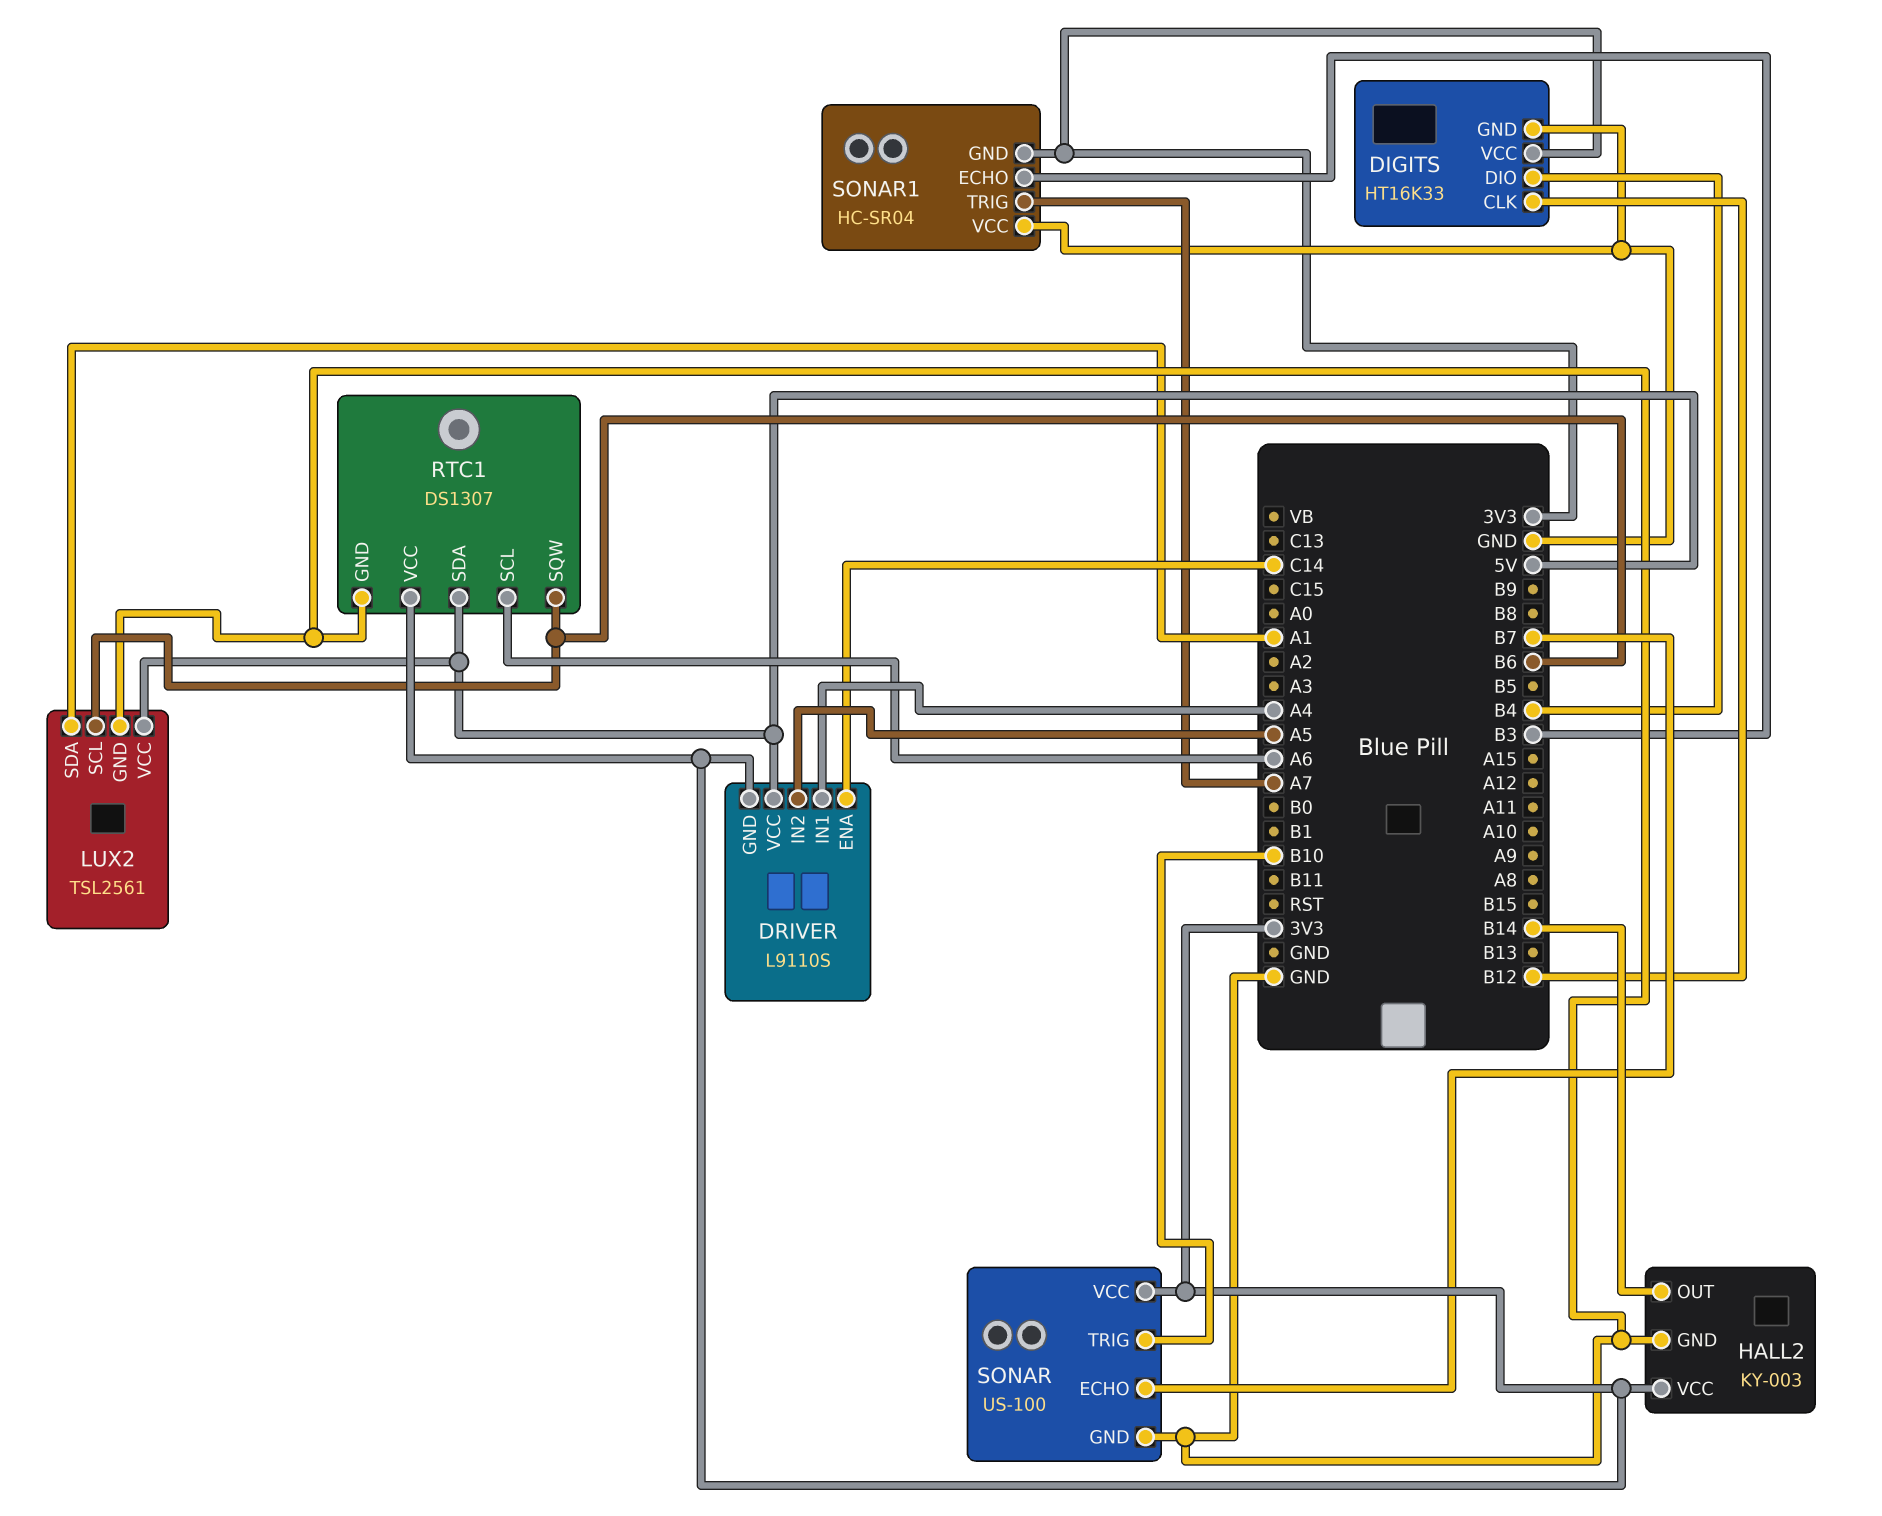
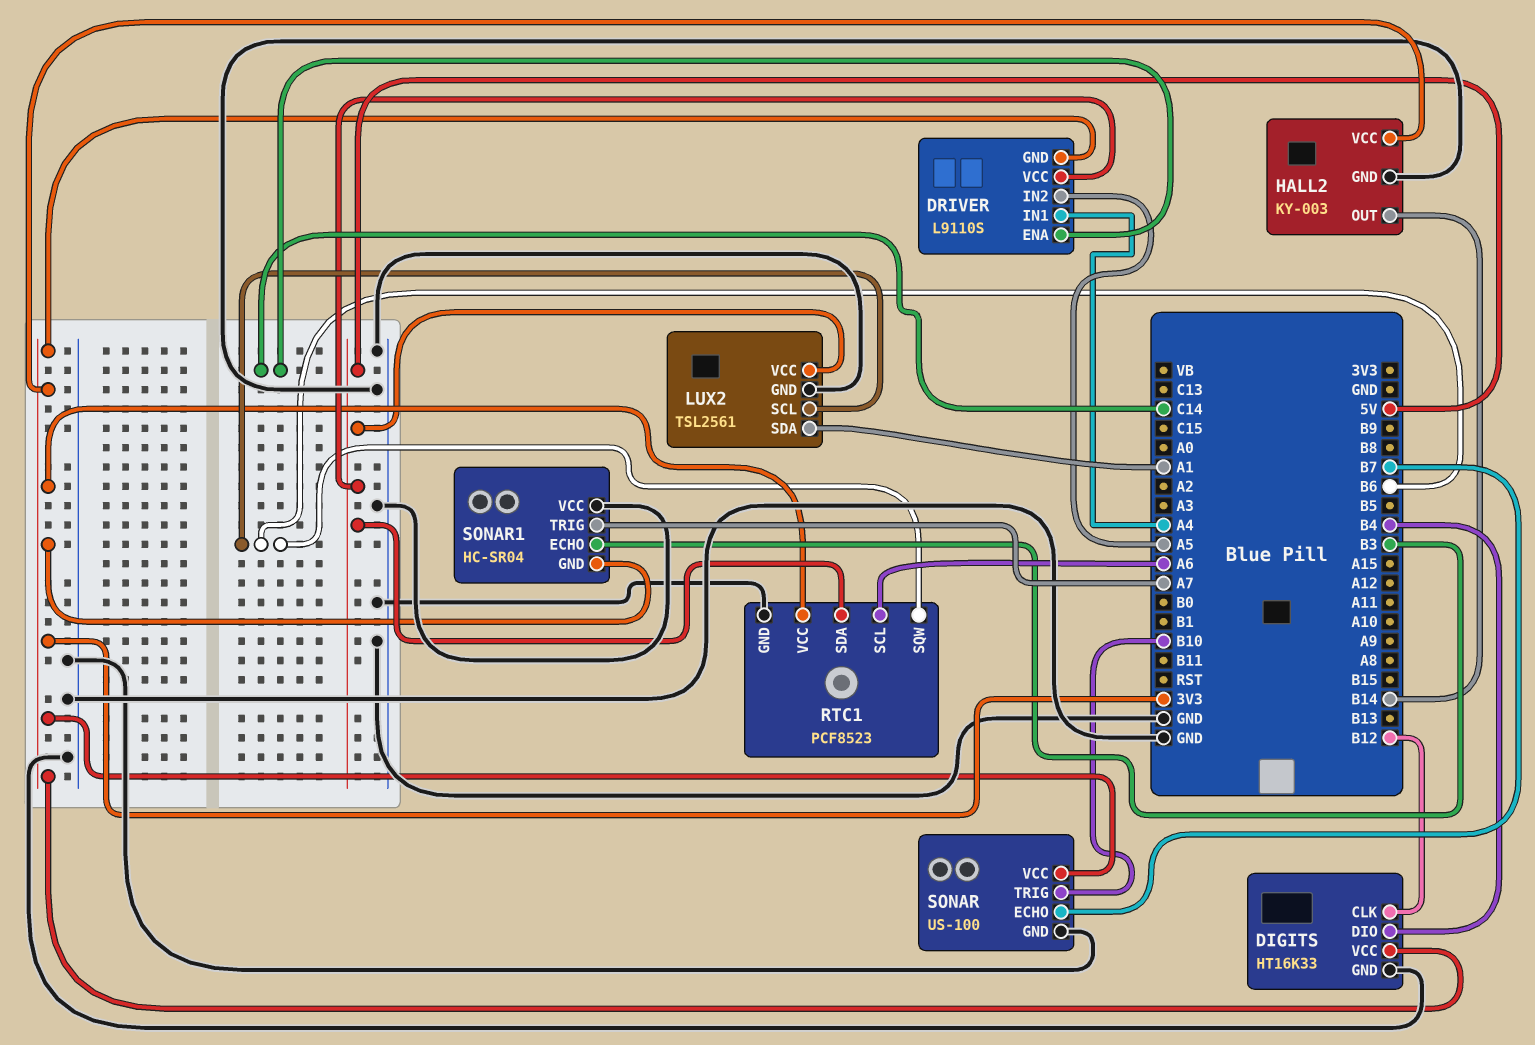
RTC1: DS1307 -> PCF8523

